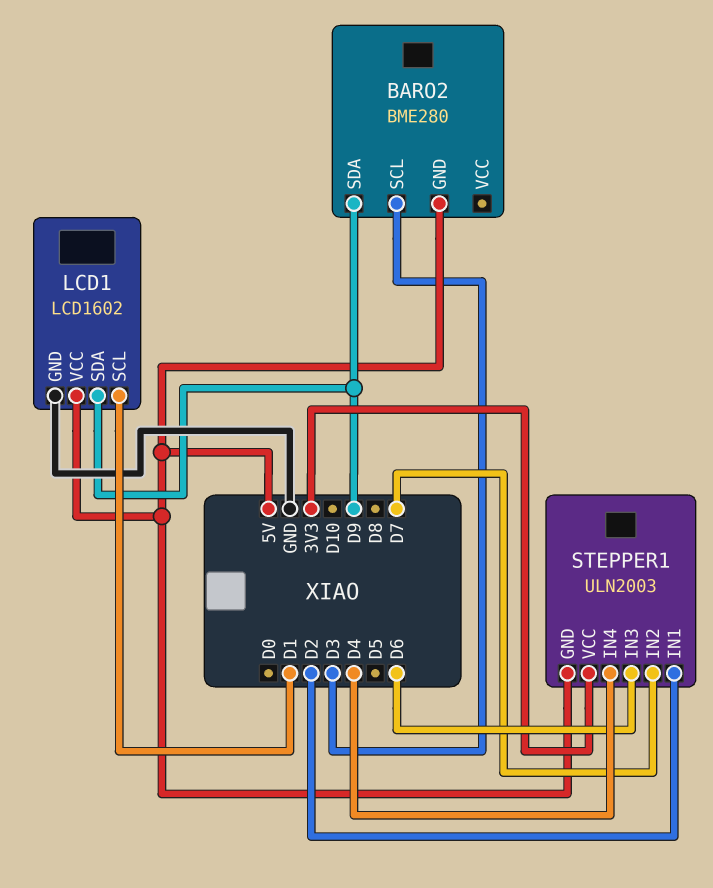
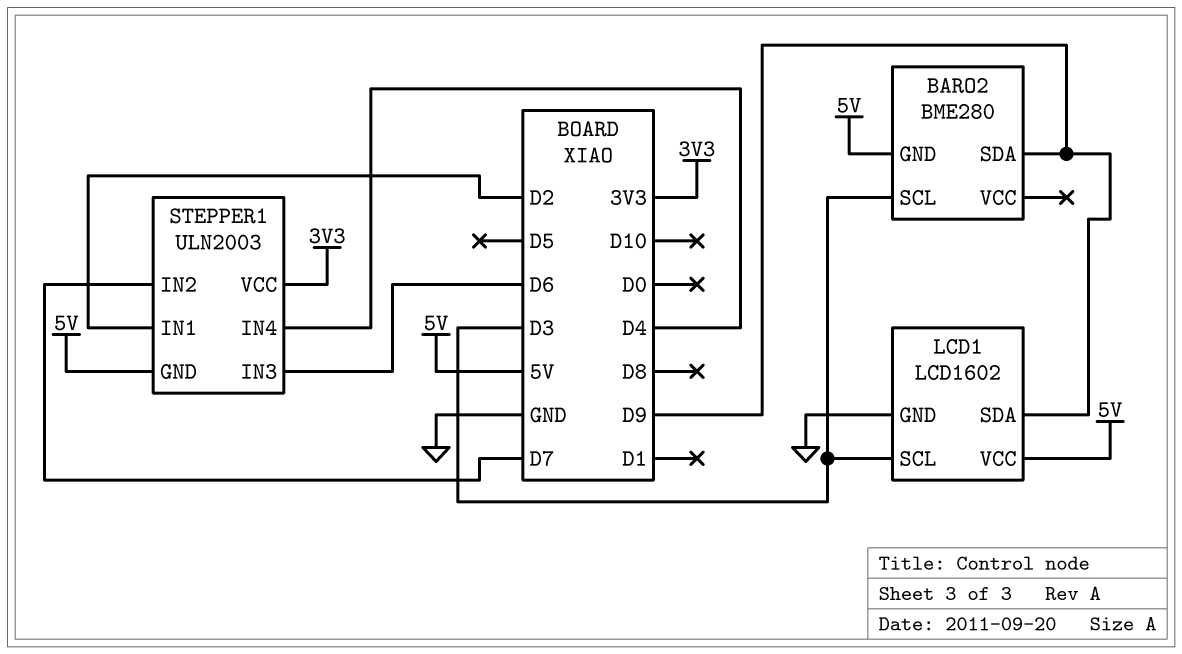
LCD1 pin SCL: D1 -> D3

